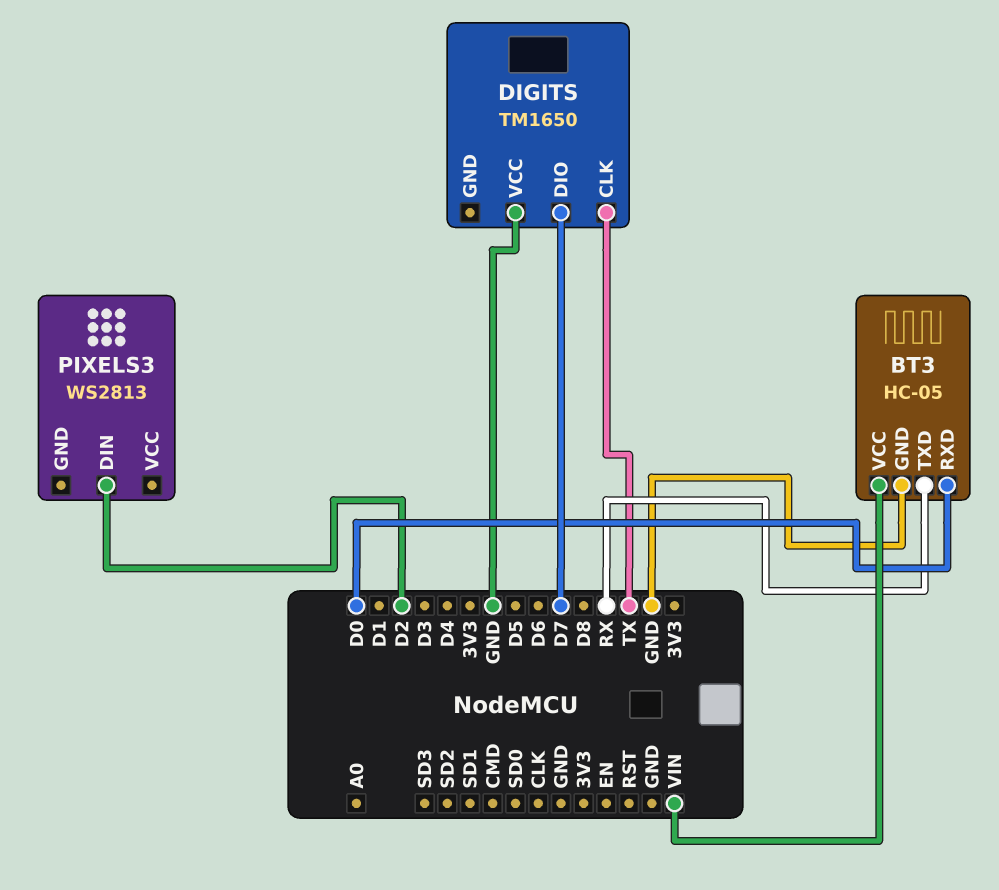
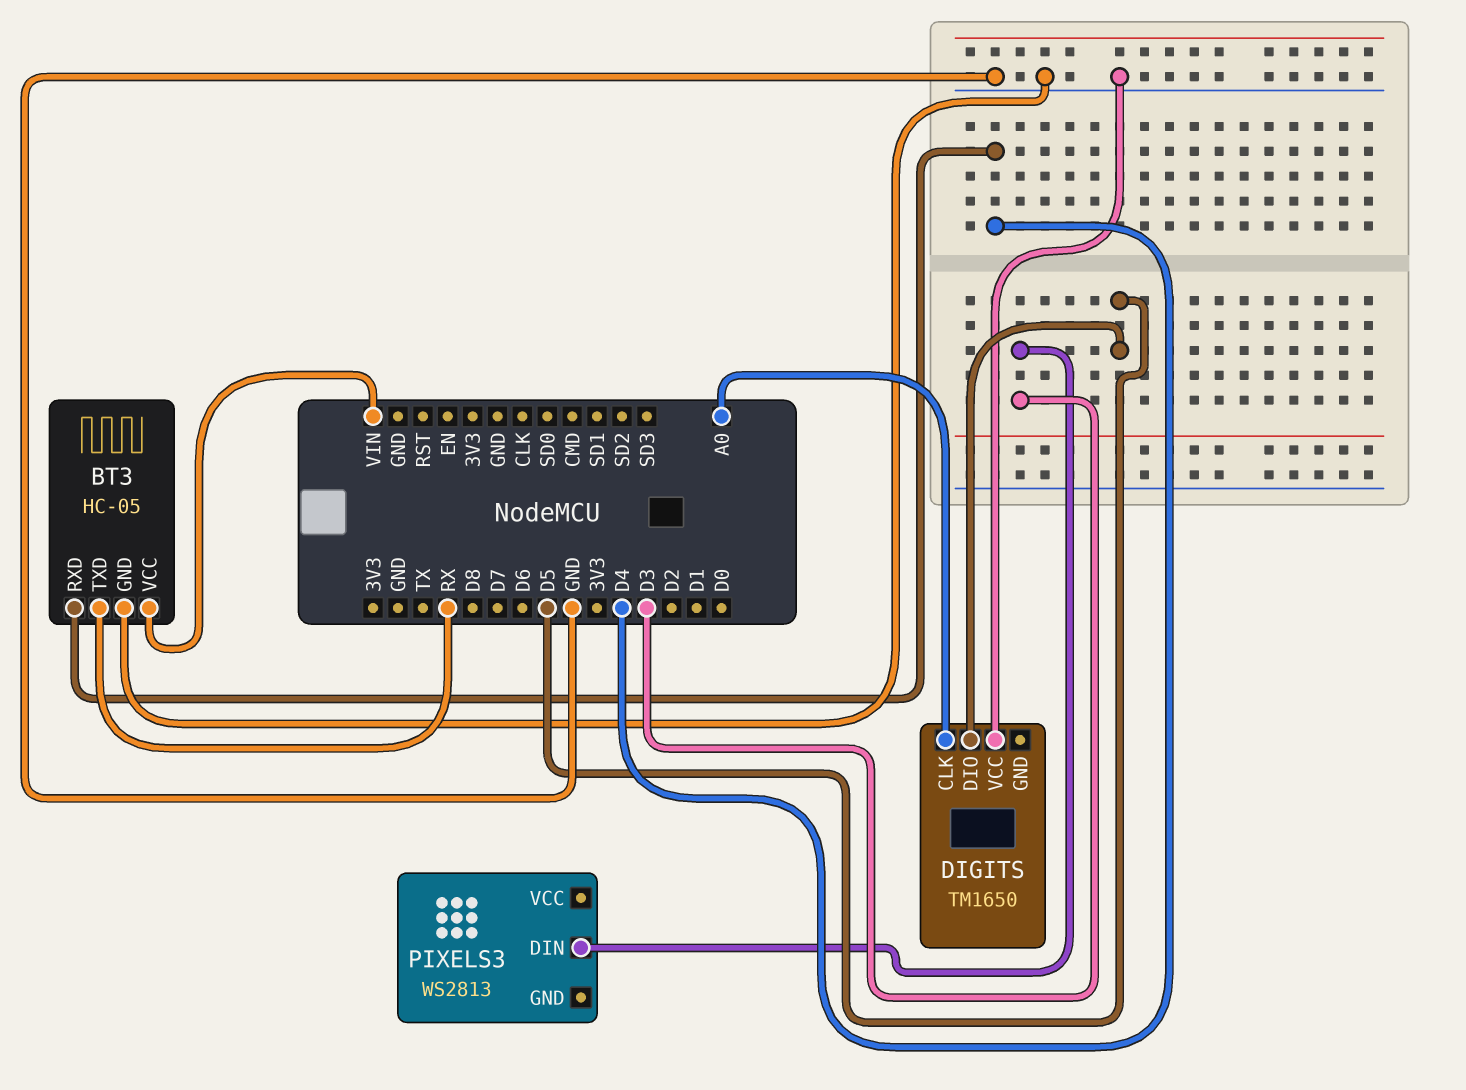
BT3 pin RXD: D0 -> D4
DIGITS pin CLK: TX -> A0
DIGITS pin DIO: D7 -> D5
PIXELS3 pin DIN: D2 -> D3

